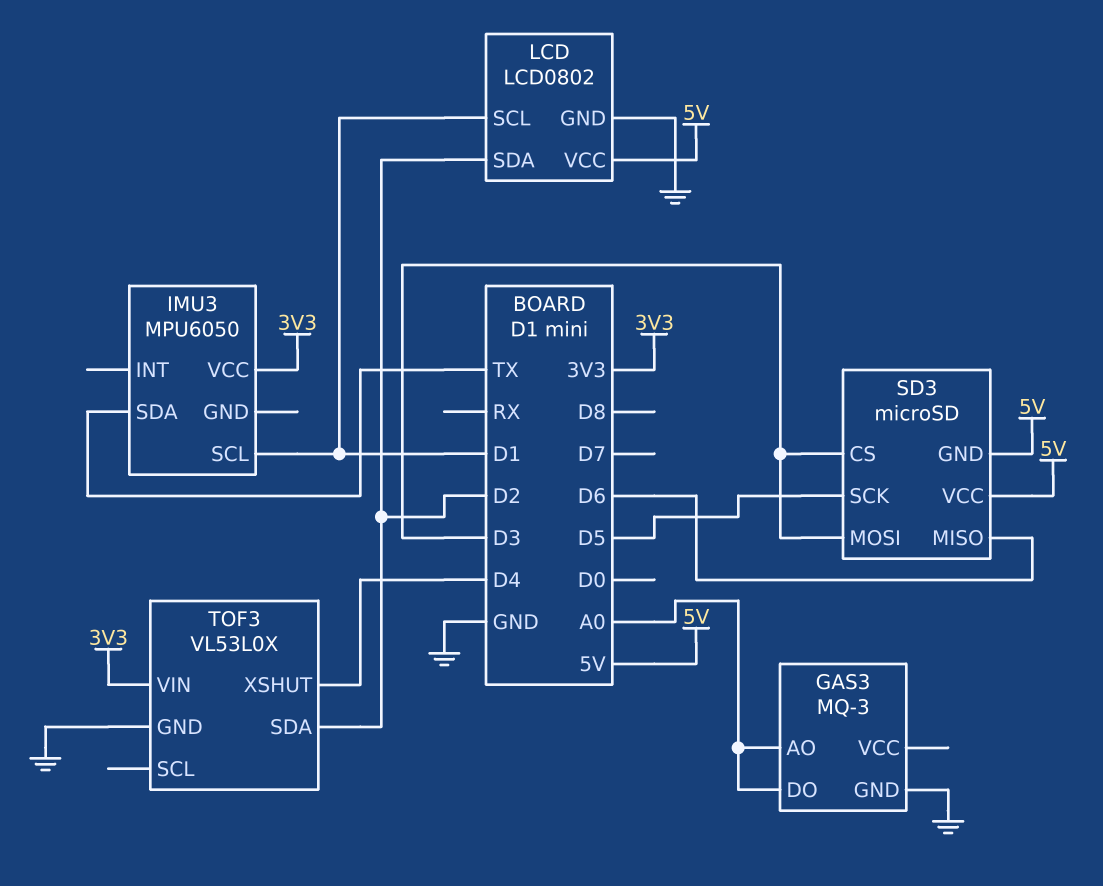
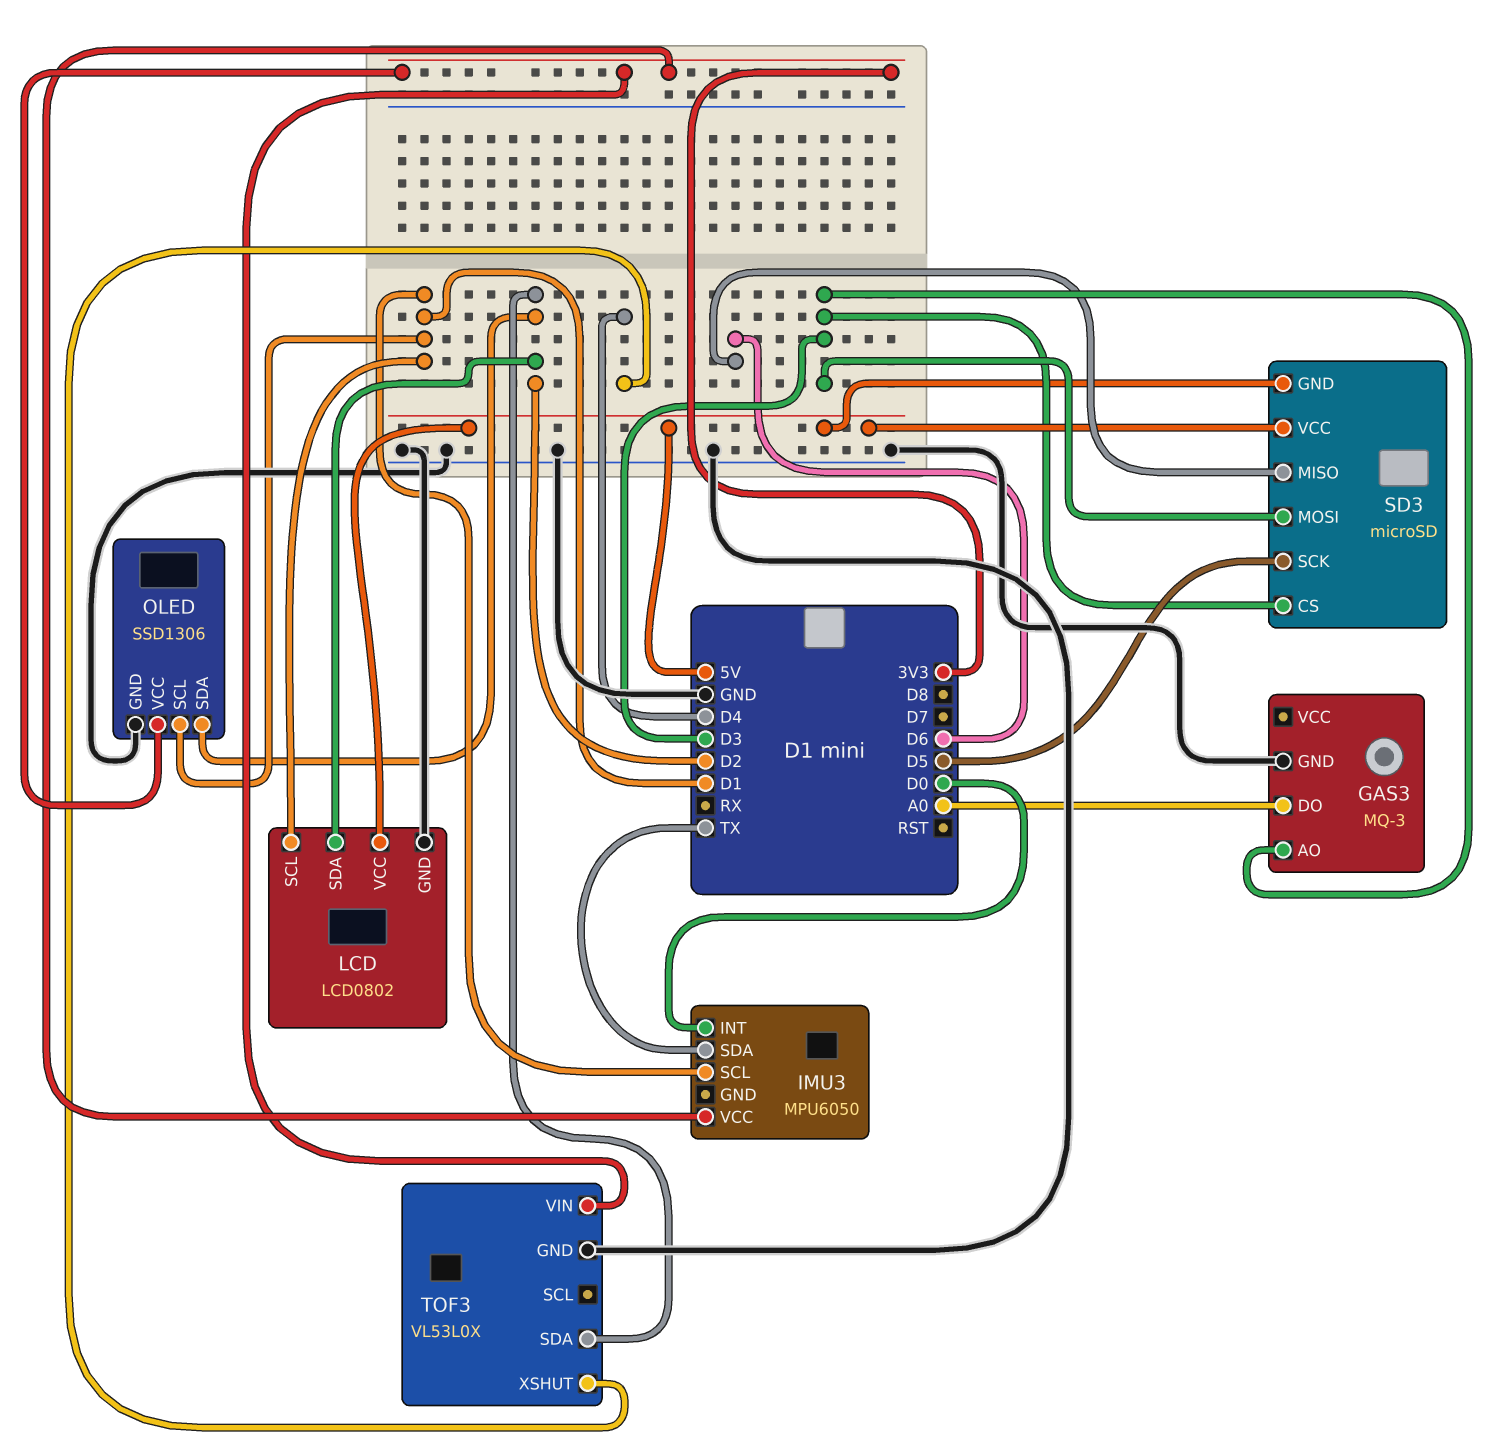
GAS3 pin AO: A0 -> D3
IMU3 pin INT: none -> D0
OLED: none -> SSD1306
OLED pin GND: none -> GND
OLED pin SCL: none -> D1
OLED pin SDA: none -> D2
OLED pin VCC: none -> 3V3

